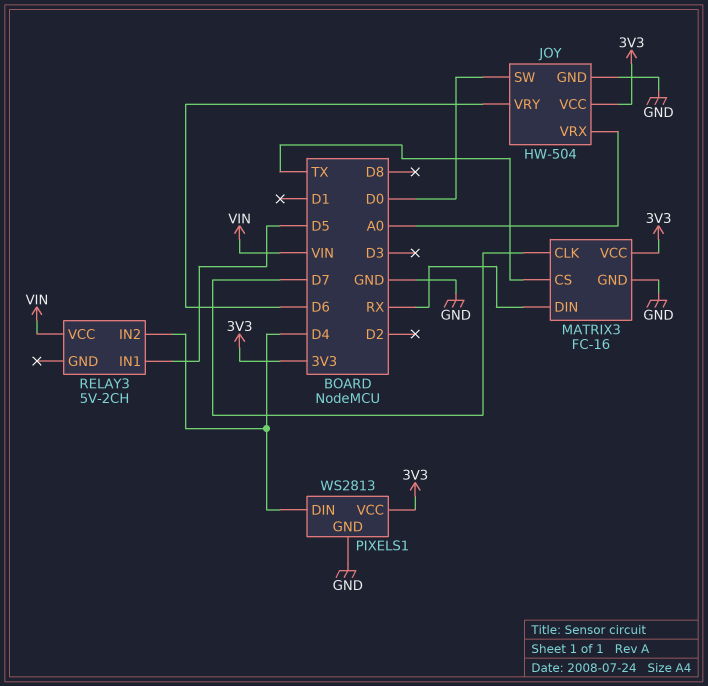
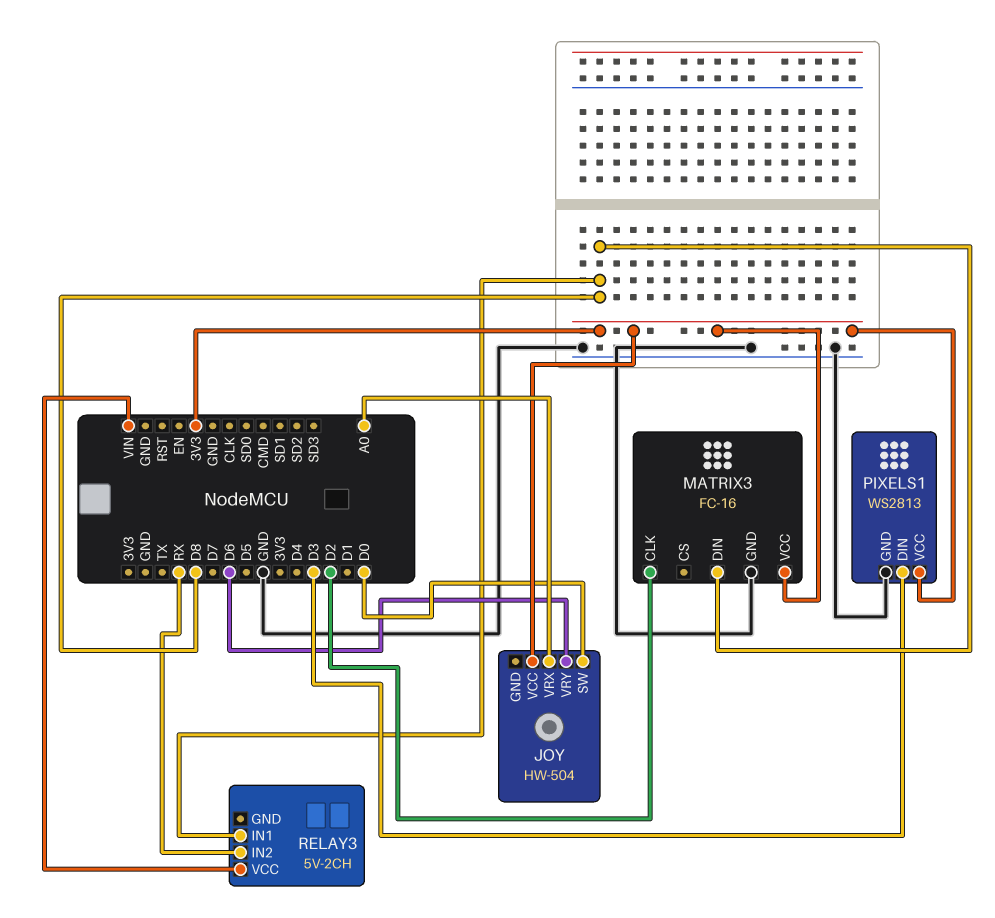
JOY pin GND: GND -> none
MATRIX3 pin CLK: D7 -> D2
MATRIX3 pin CS: TX -> none
MATRIX3 pin DIN: RX -> D8
PIXELS1 pin DIN: D4 -> D3
RELAY3 pin IN1: D5 -> D8
RELAY3 pin IN2: D4 -> RX

